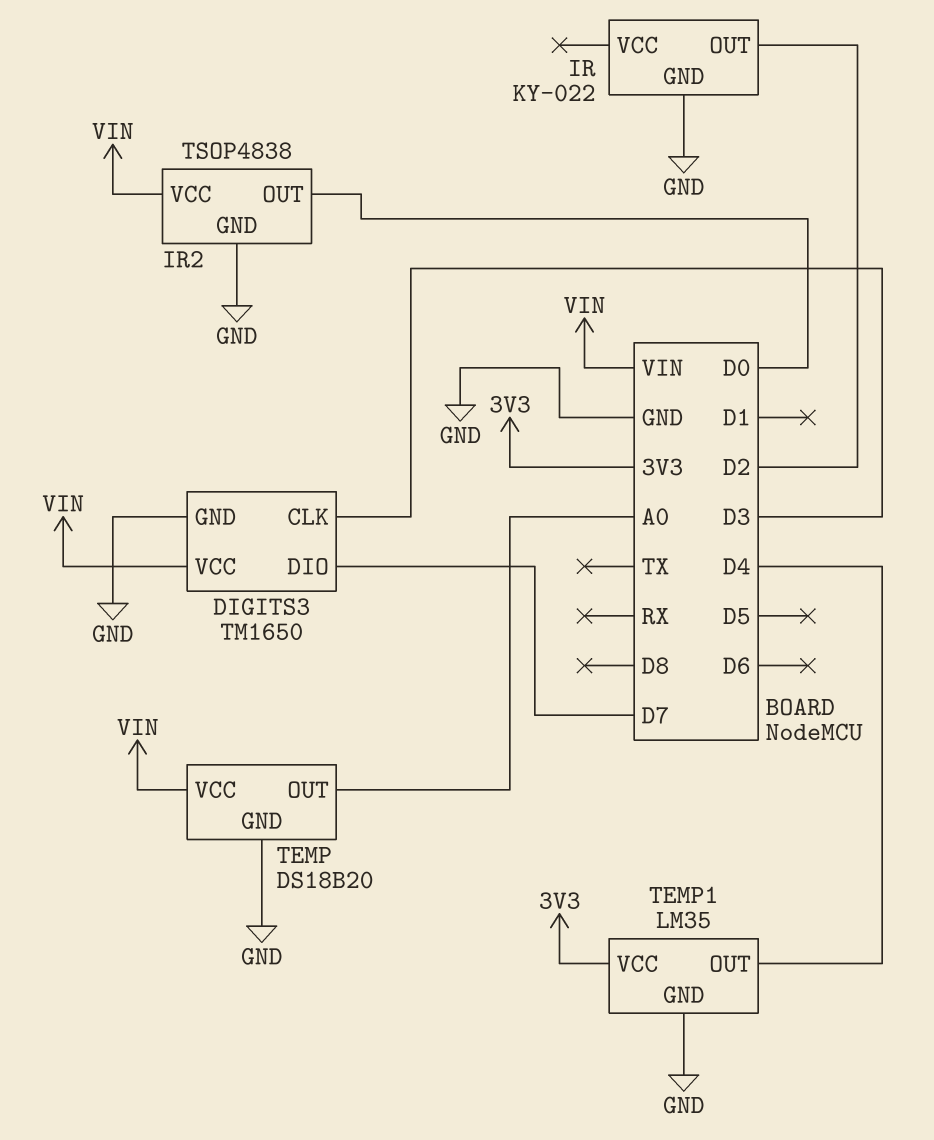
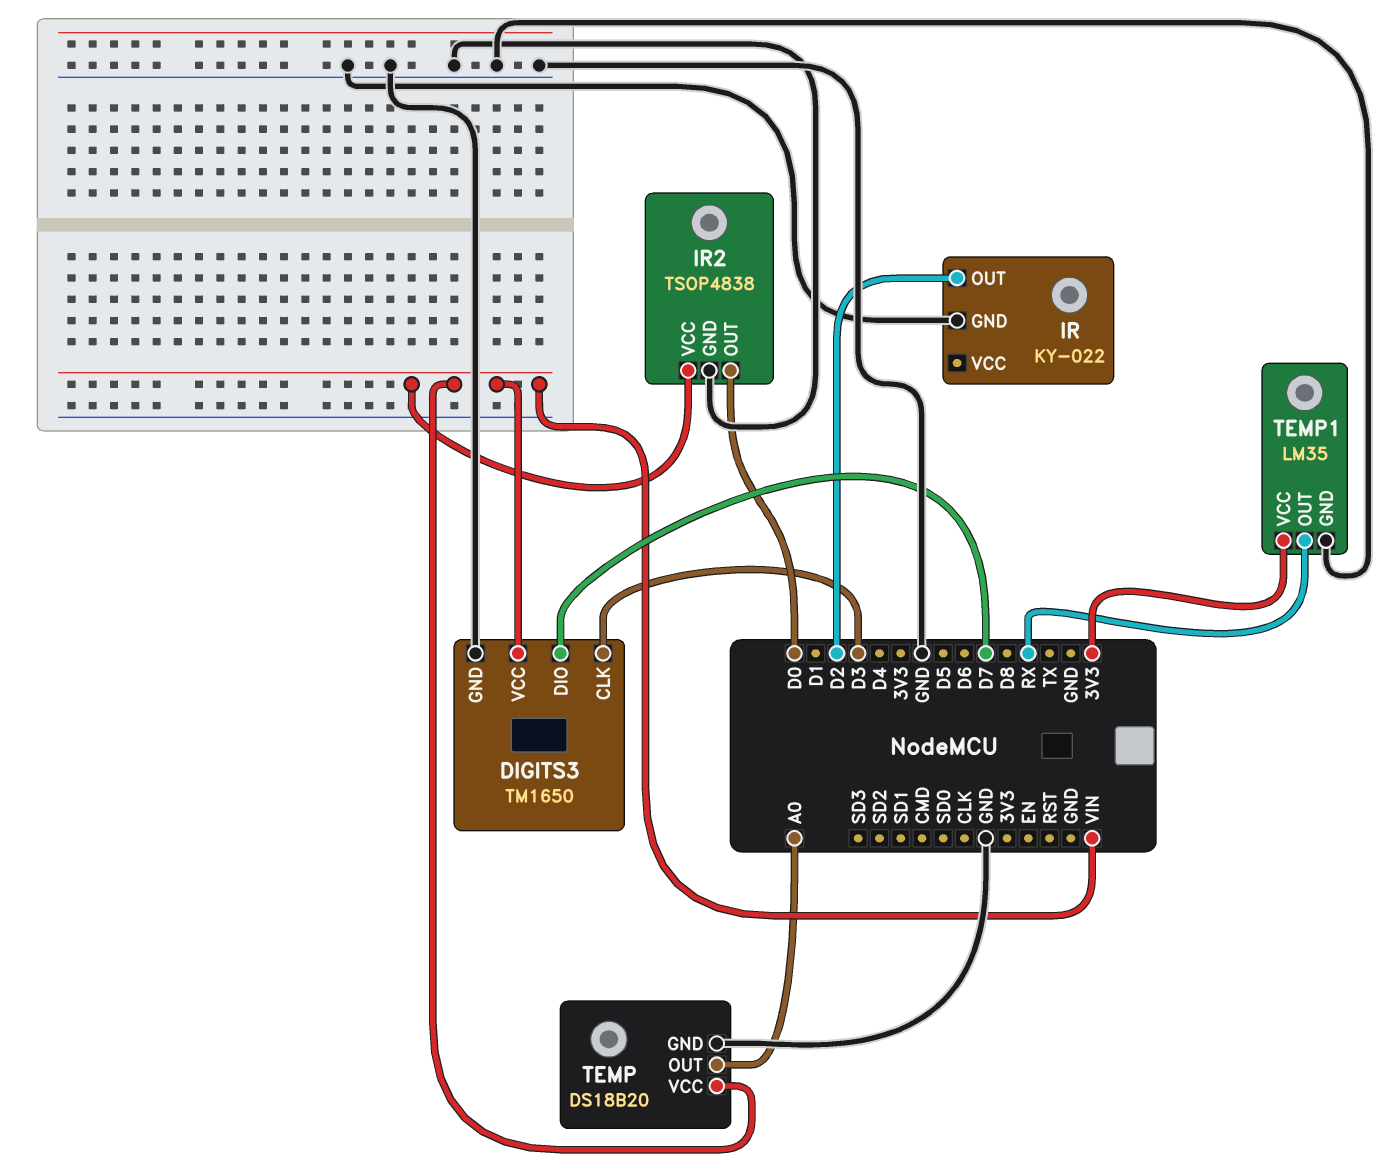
TEMP1 pin OUT: D4 -> RX

